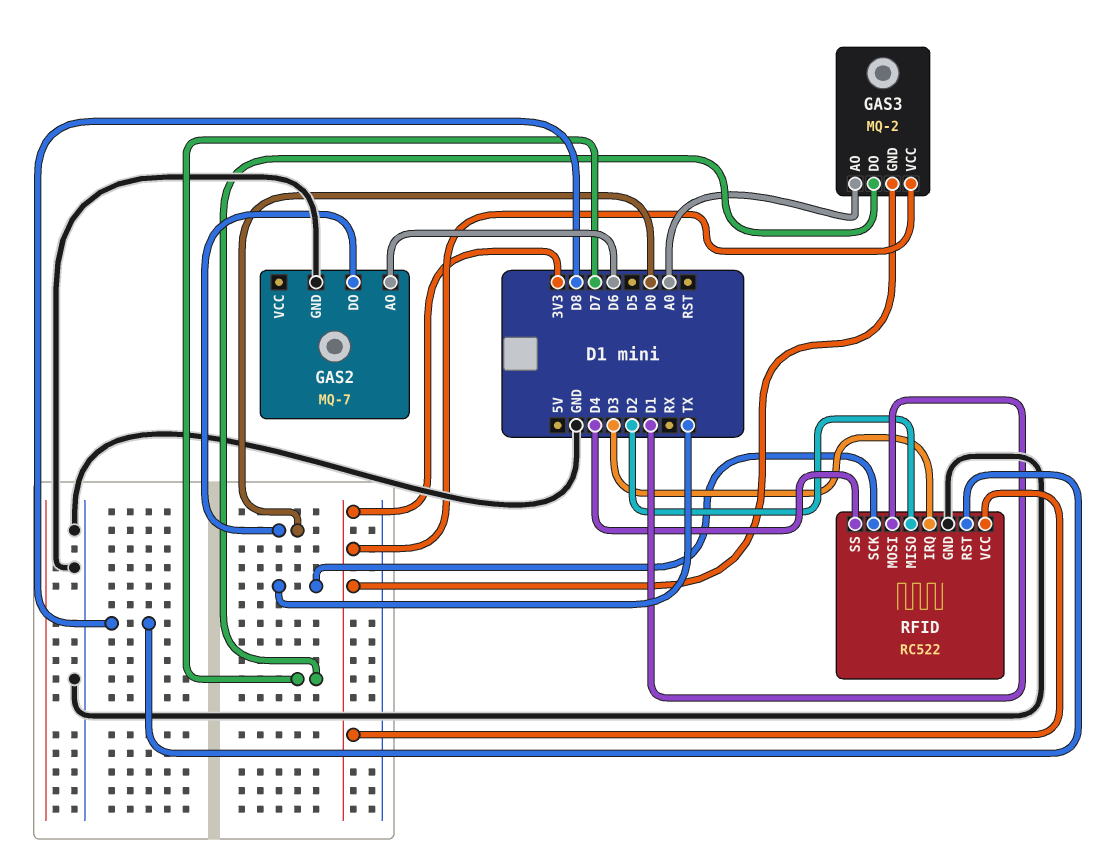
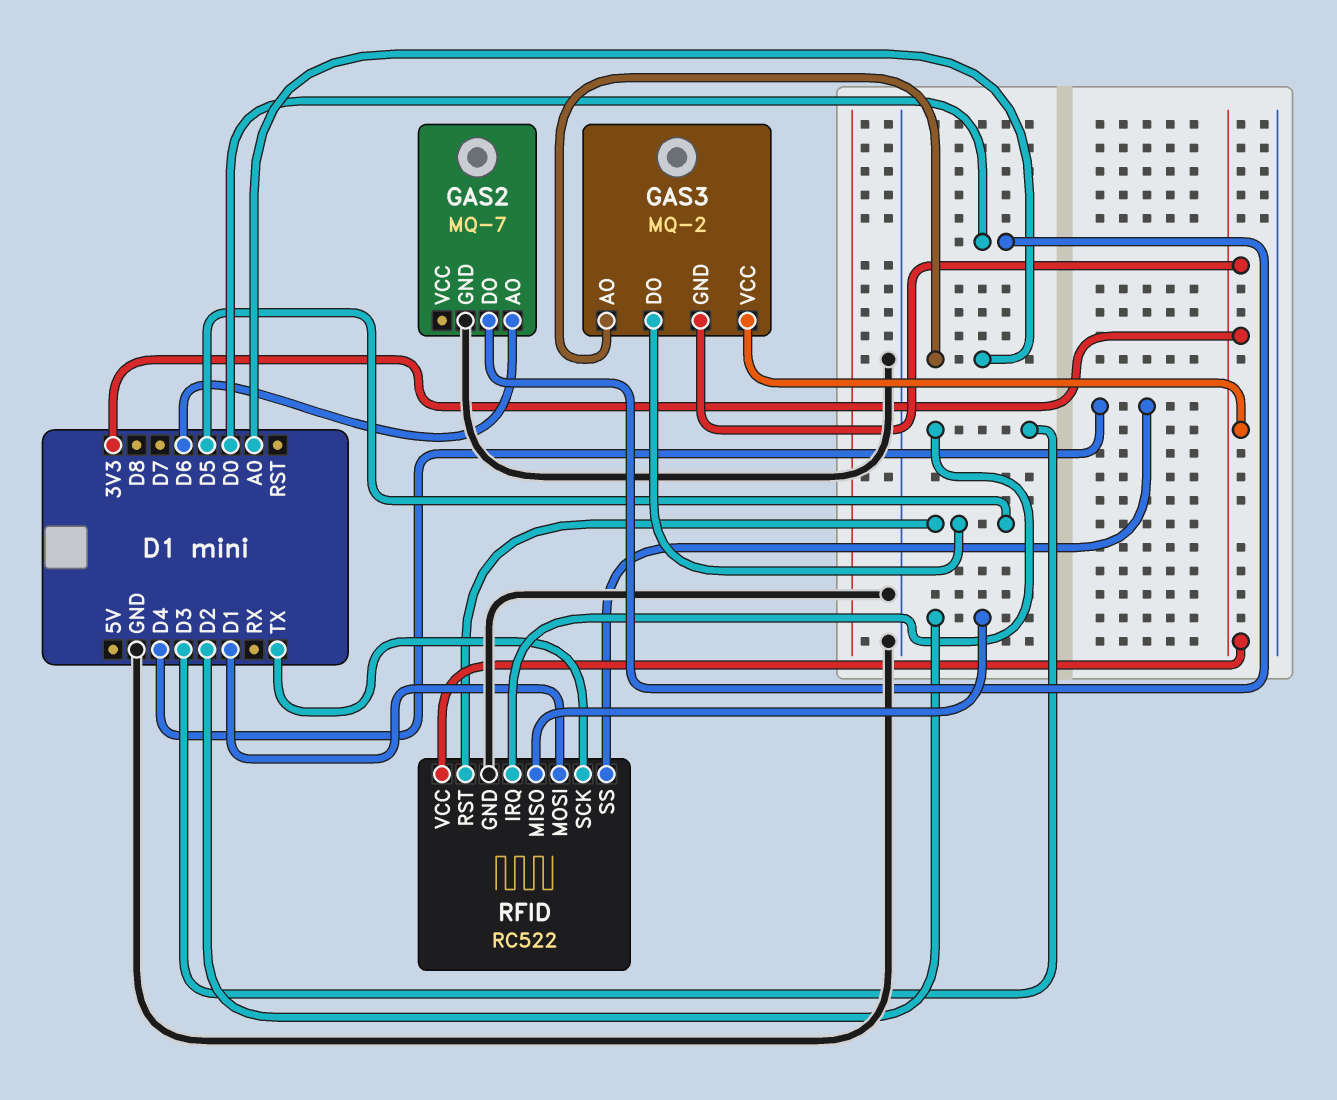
GAS3 pin DO: D7 -> D5
RFID pin RST: D8 -> D5

